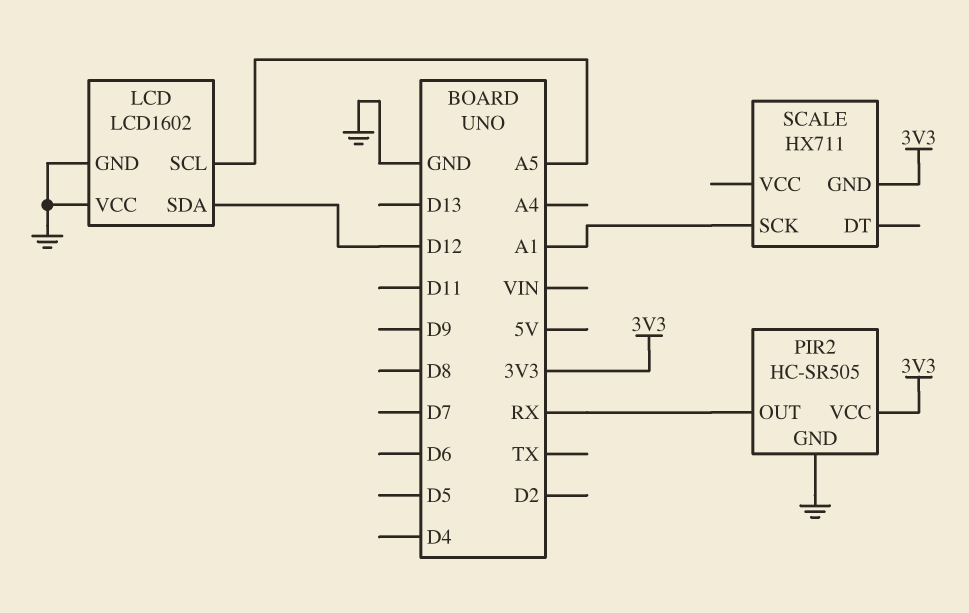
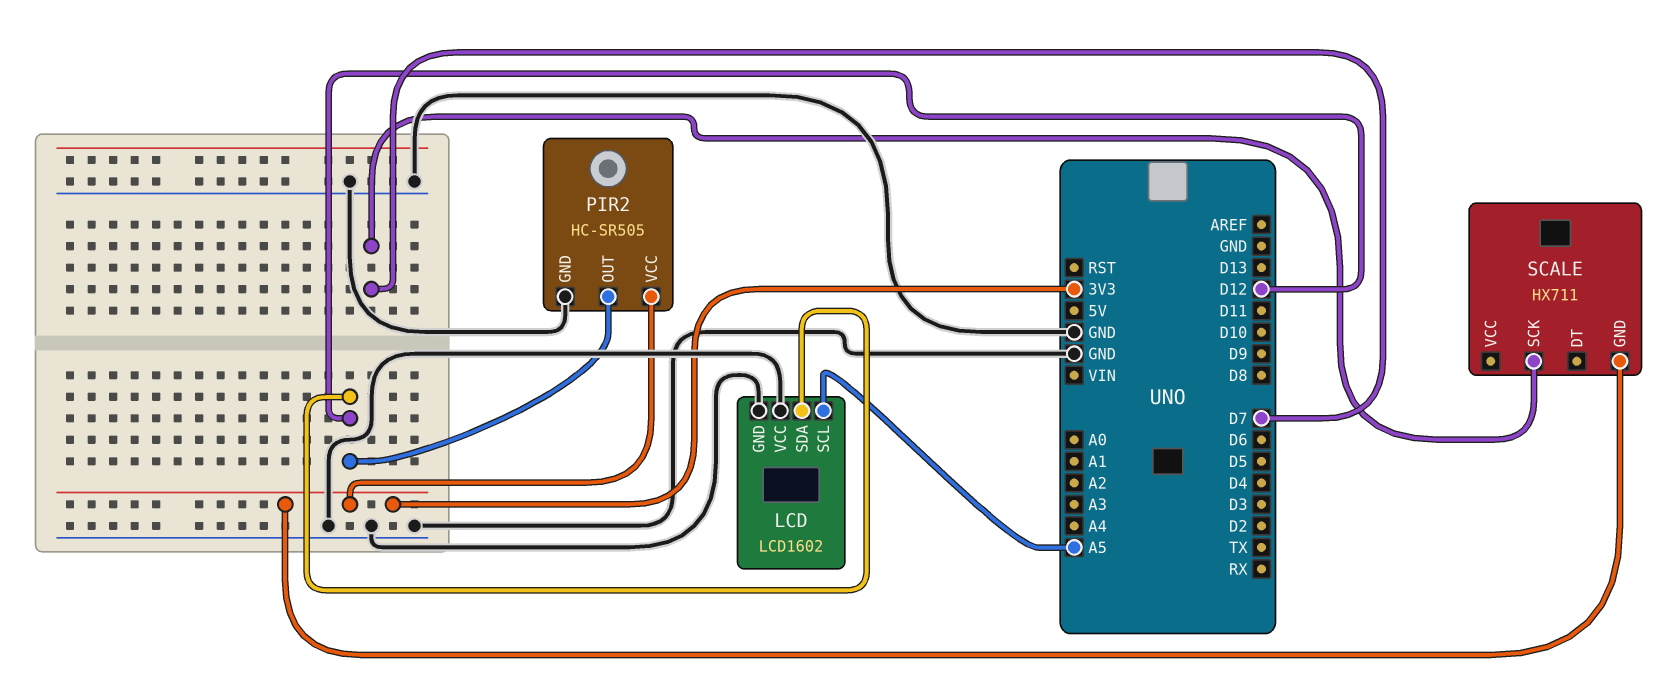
PIR2 pin OUT: RX -> D12
SCALE pin SCK: A1 -> D7

